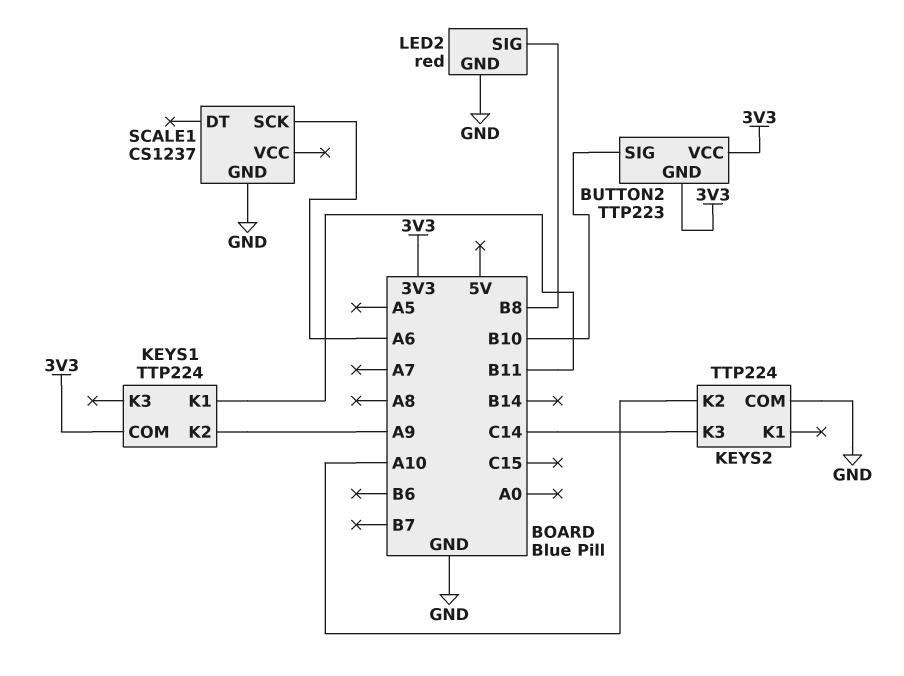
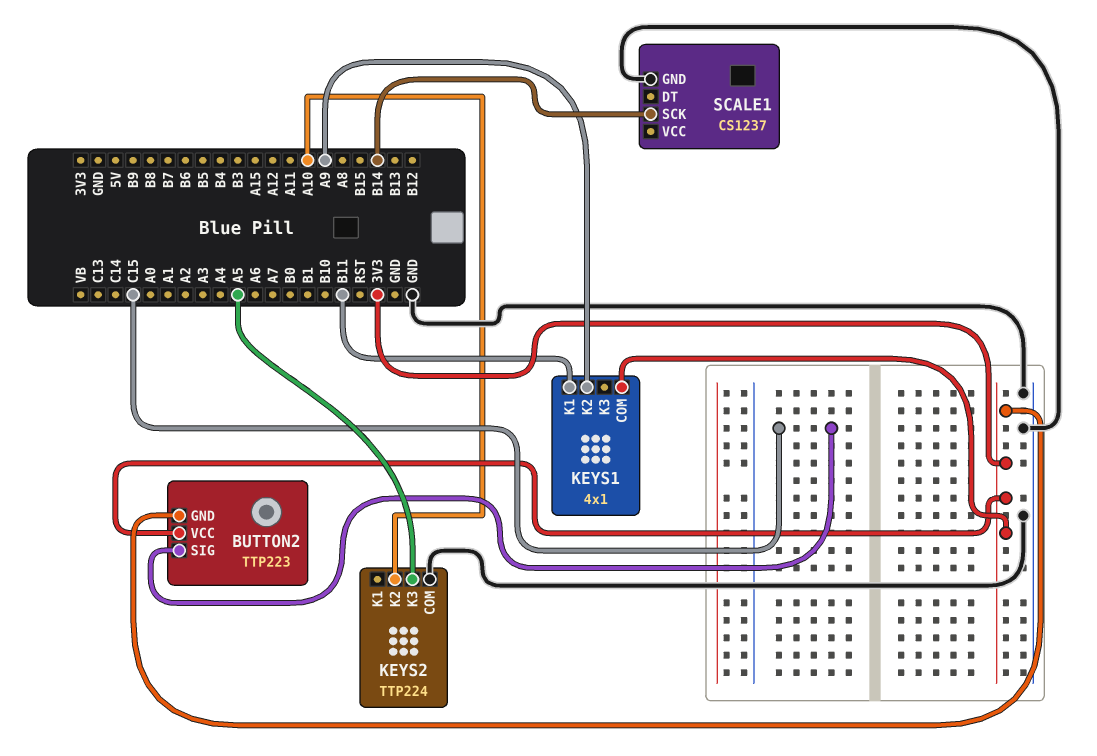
BUTTON2 pin SIG: B10 -> C15
KEYS1: TTP224 -> 4x1
KEYS2 pin K3: C14 -> A5
LED2: red -> none
LED2 pin GND: GND -> none
LED2 pin SIG: B8 -> none
SCALE1 pin SCK: A6 -> B14

